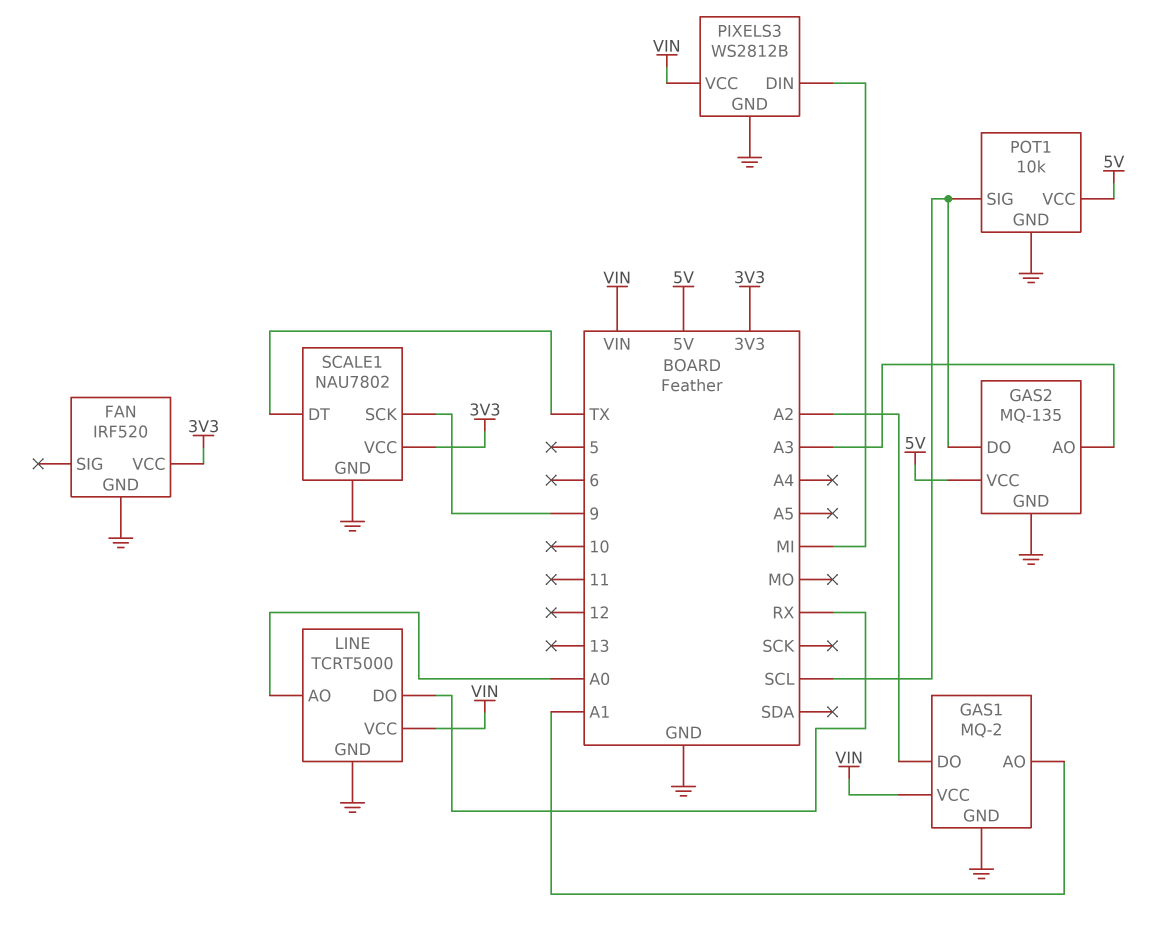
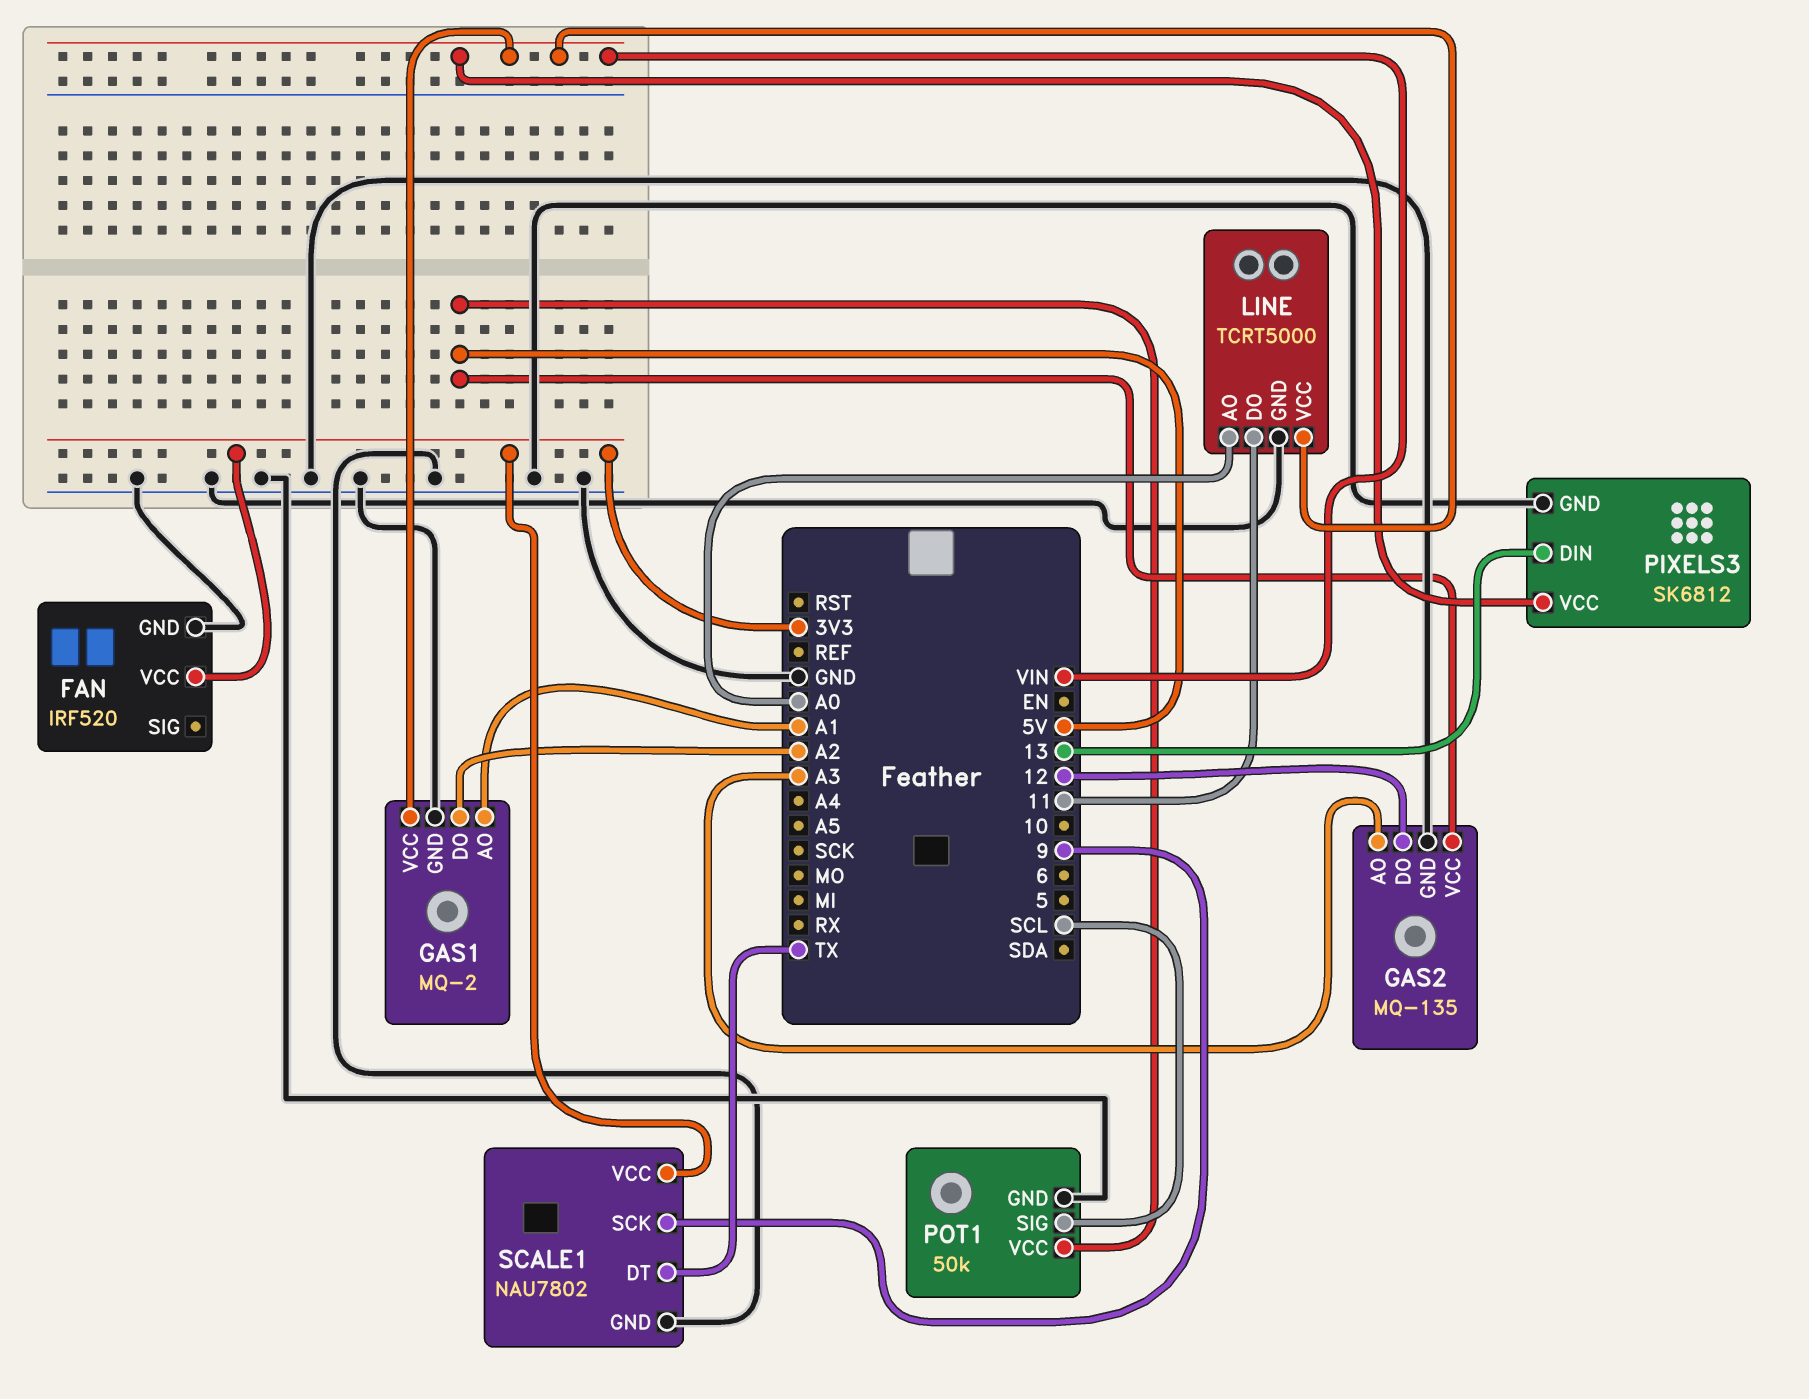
GAS2 pin DO: SCL -> 12
LINE pin DO: RX -> 11
PIXELS3: WS2812B -> SK6812
PIXELS3 pin DIN: MI -> 13
POT1: 10k -> 50k

